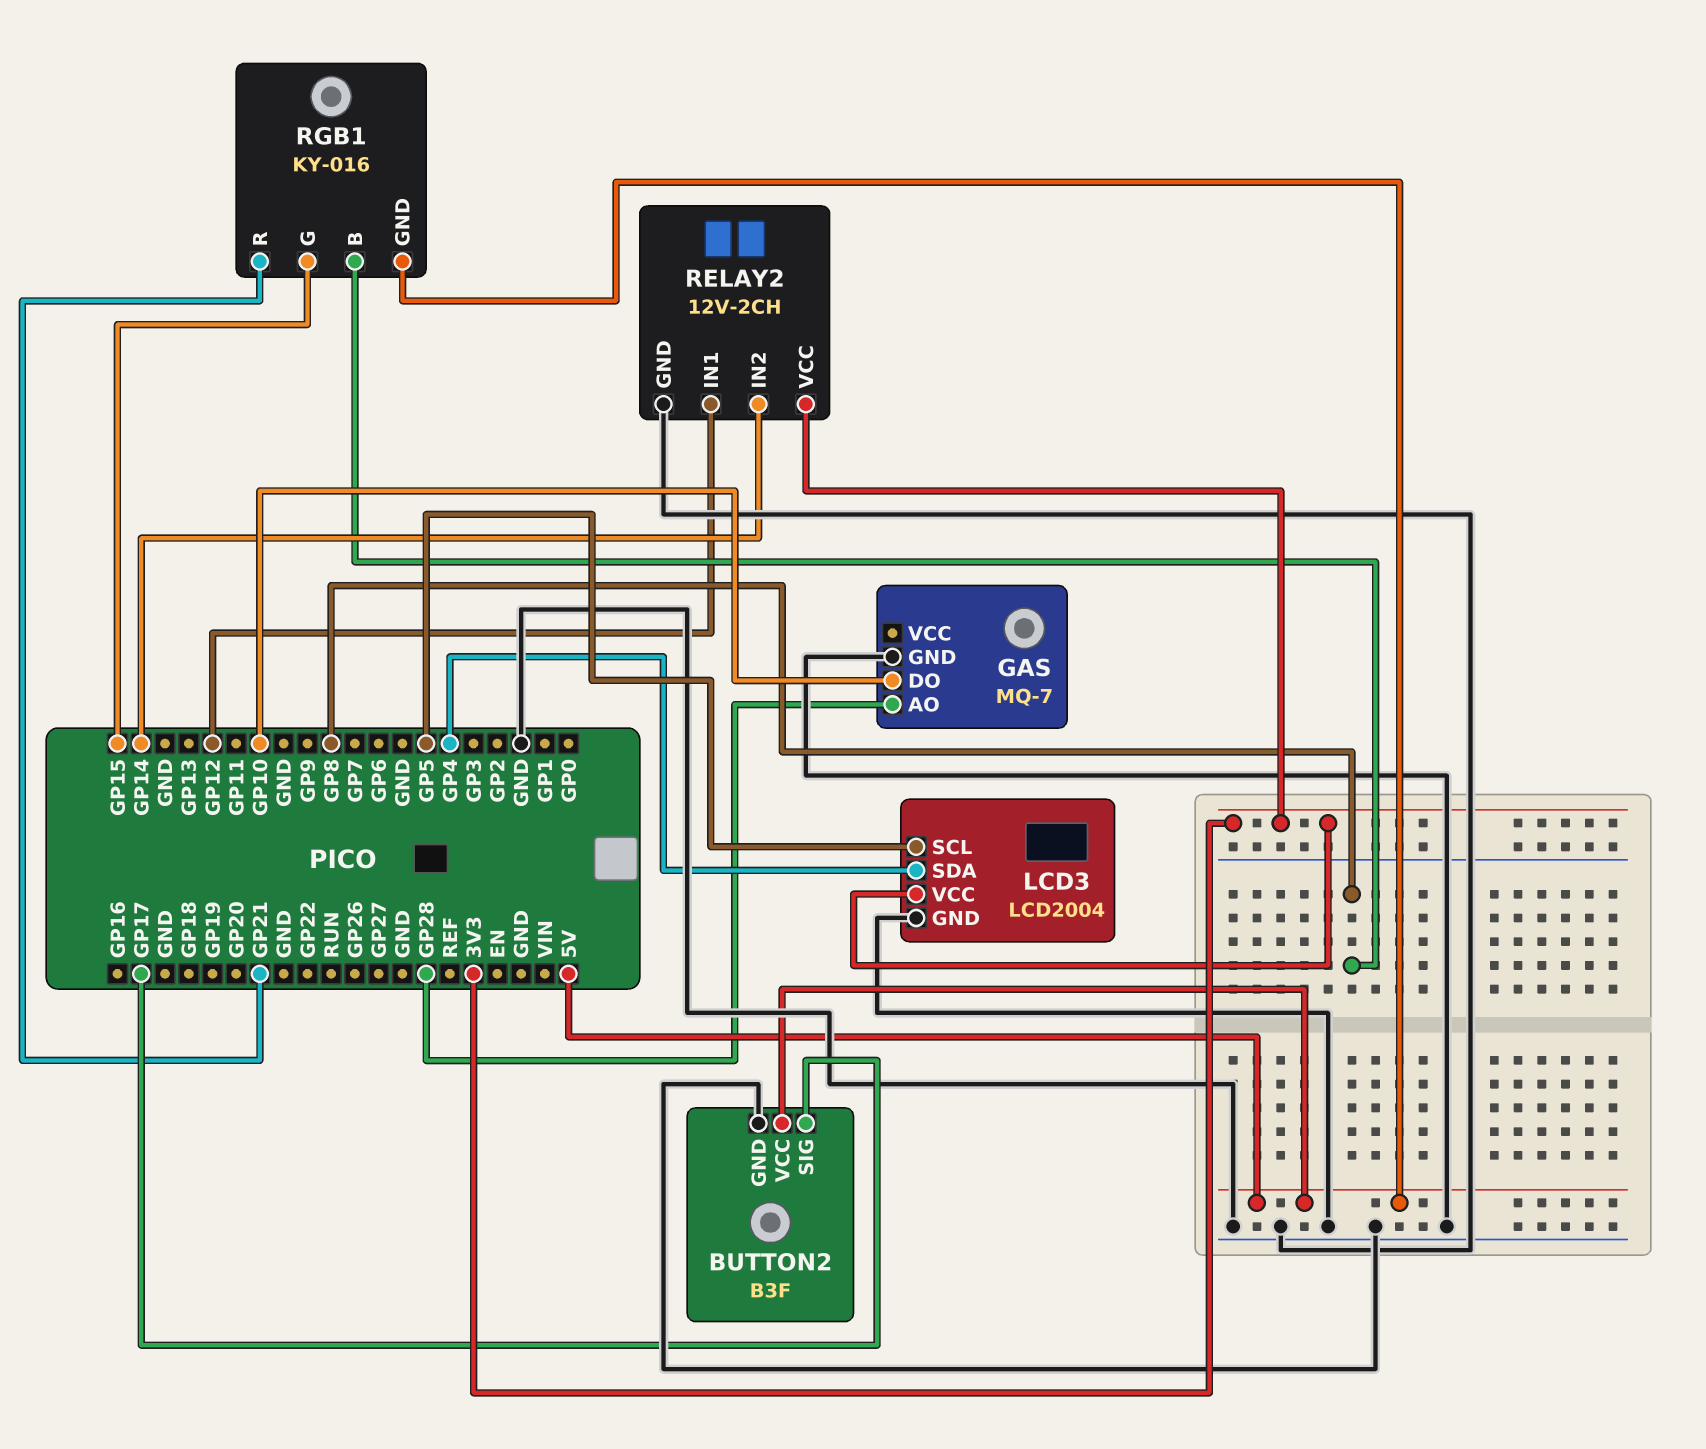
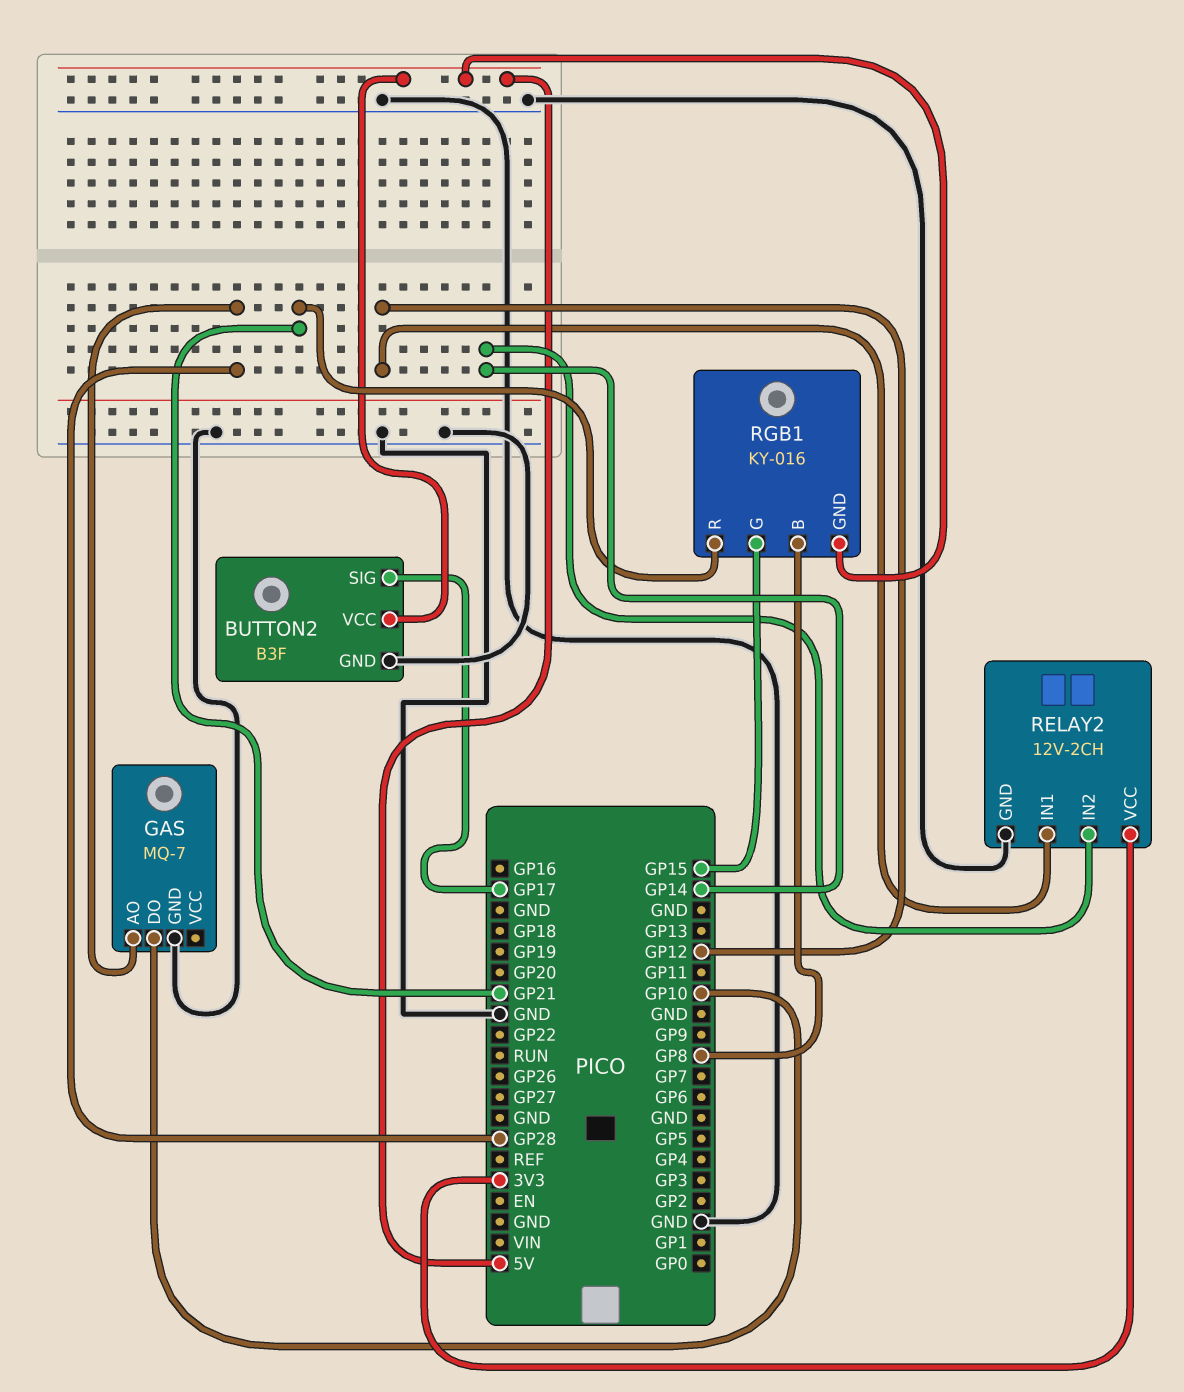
LCD3: LCD2004 -> none
LCD3 pin GND: GND -> none
LCD3 pin SCL: GP5 -> none
LCD3 pin SDA: GP4 -> none
LCD3 pin VCC: 3V3 -> none

